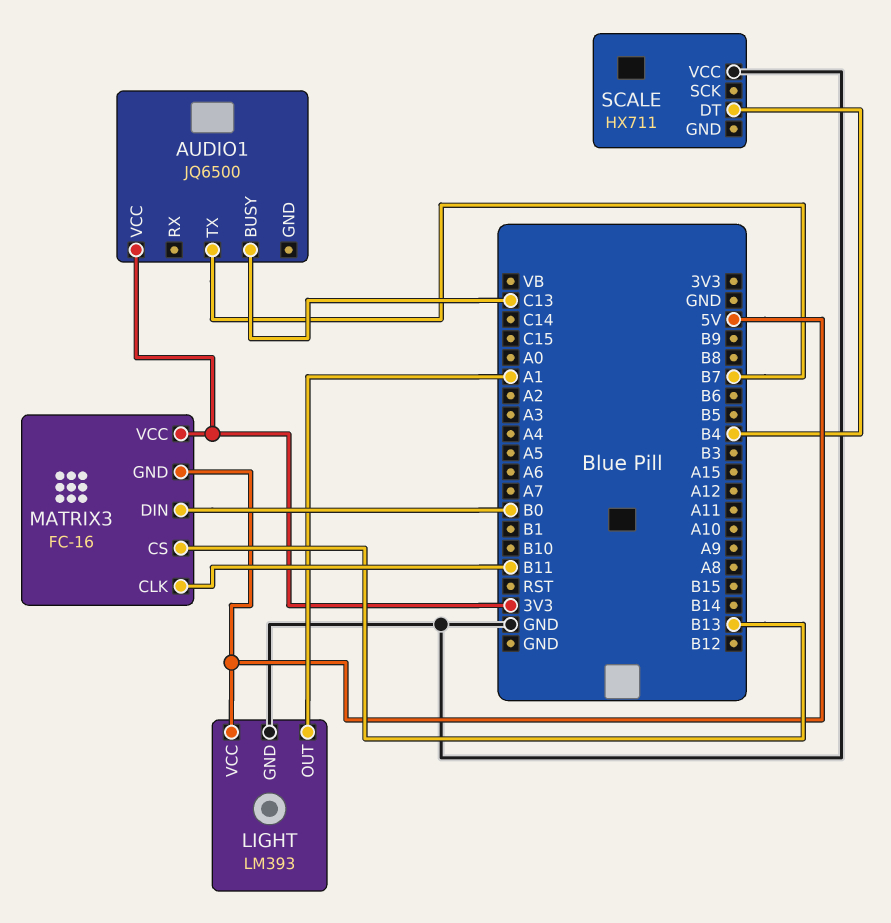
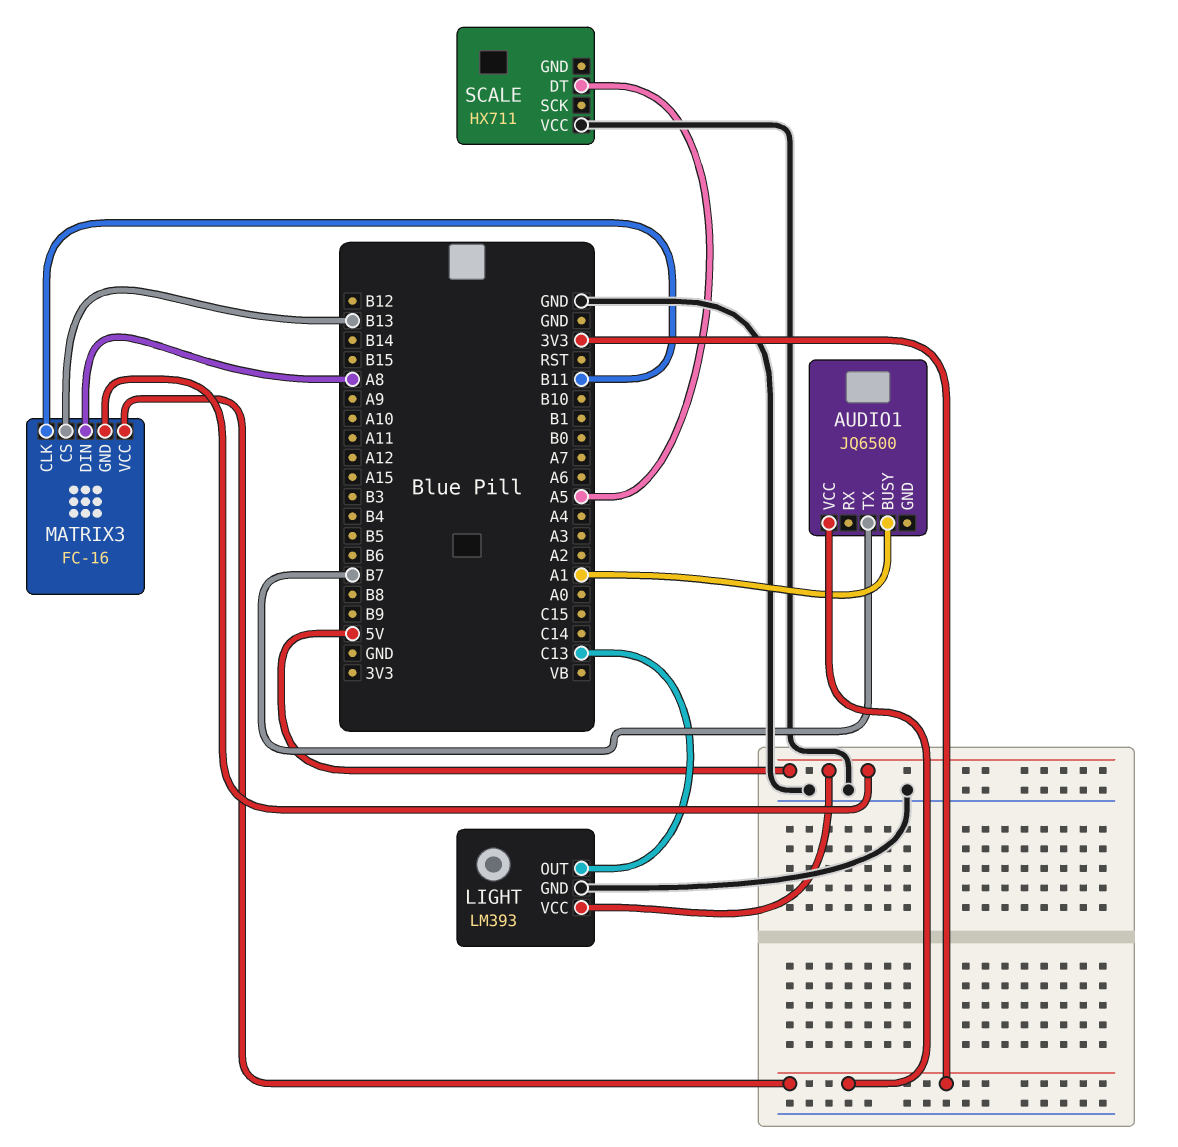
AUDIO1 pin BUSY: C13 -> A1
LIGHT pin OUT: A1 -> C13
MATRIX3 pin DIN: B0 -> A8
SCALE pin DT: B4 -> A5

